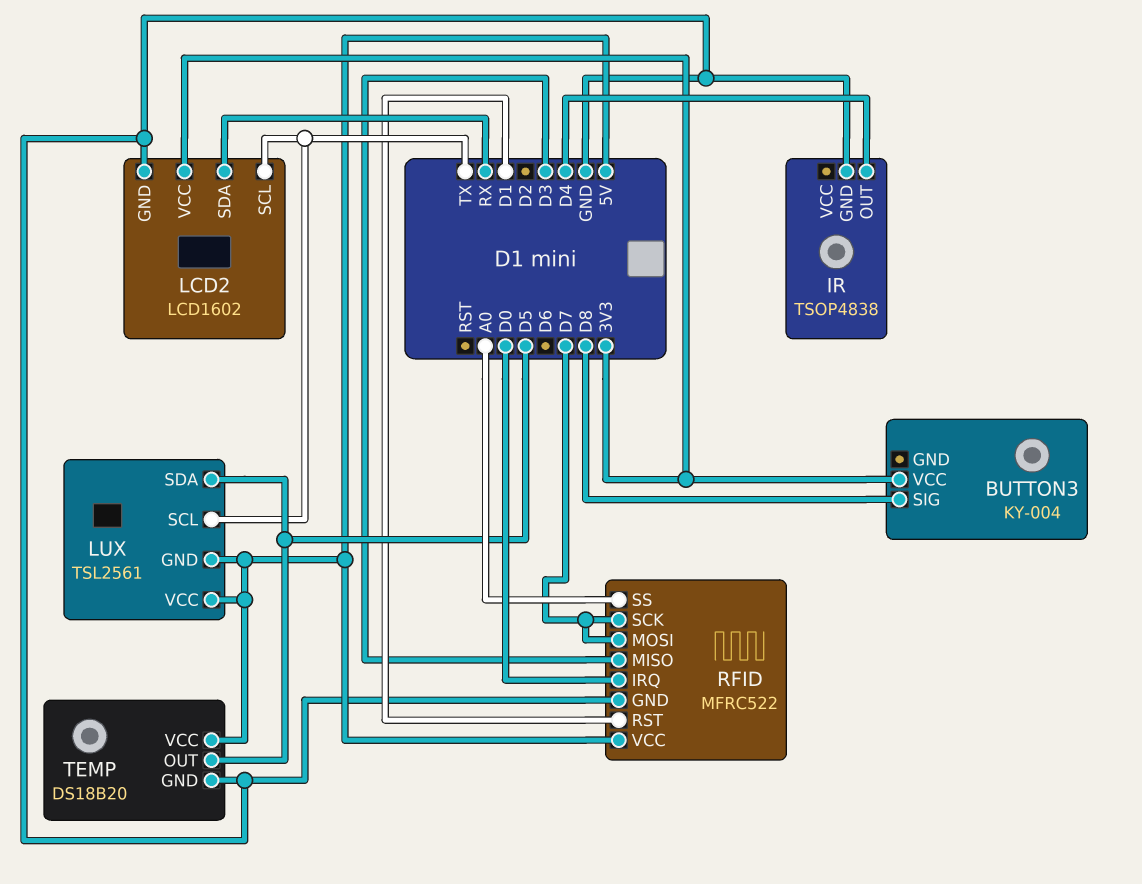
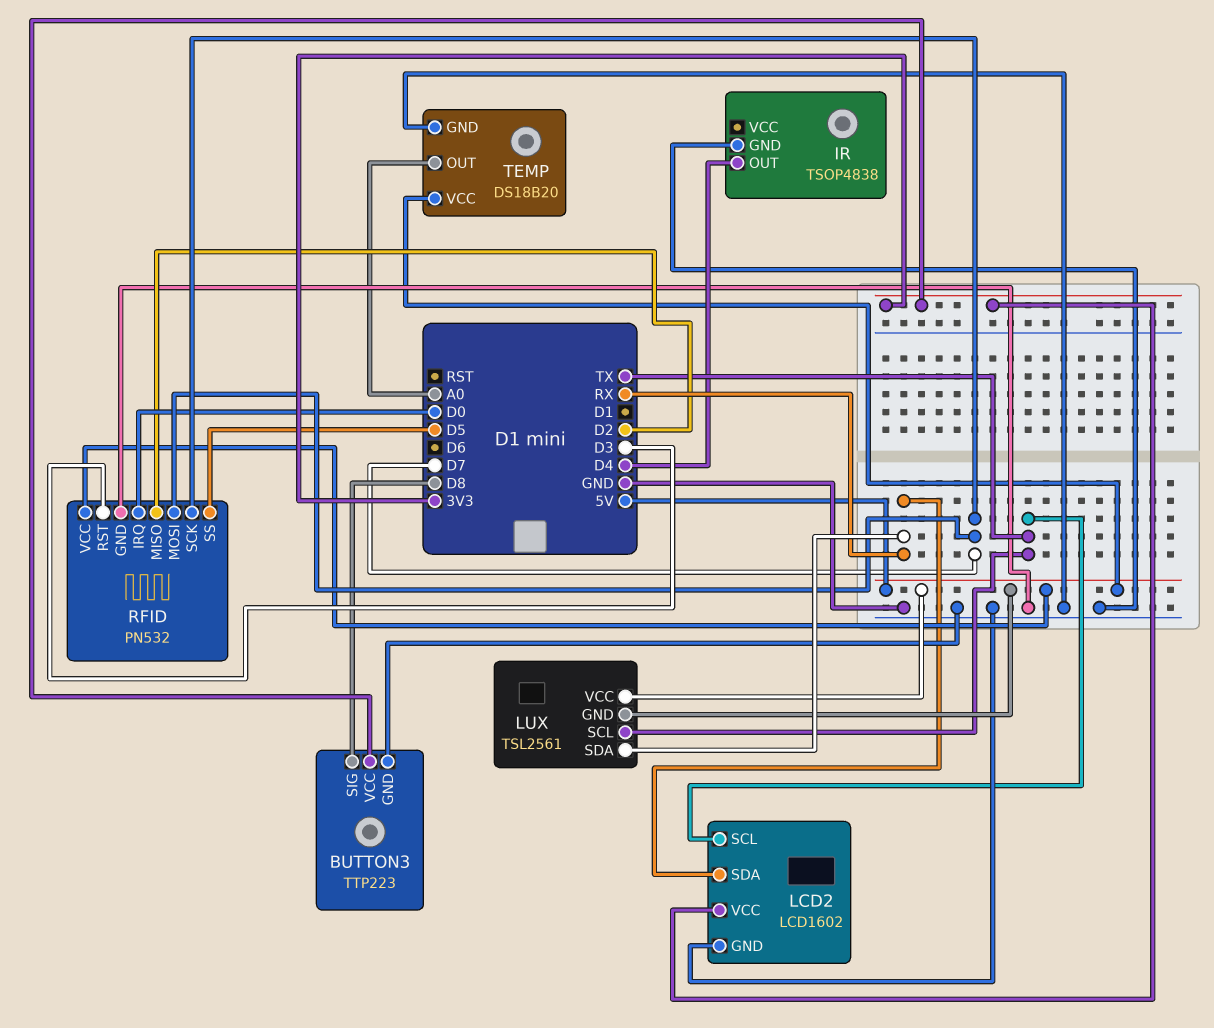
BUTTON3: KY-004 -> TTP223
BUTTON3 pin GND: none -> GND
LUX pin SDA: D5 -> RX
RFID: MFRC522 -> PN532
RFID pin MISO: D3 -> D2
RFID pin RST: D1 -> D3
RFID pin SS: A0 -> D5
TEMP pin OUT: D5 -> A0

